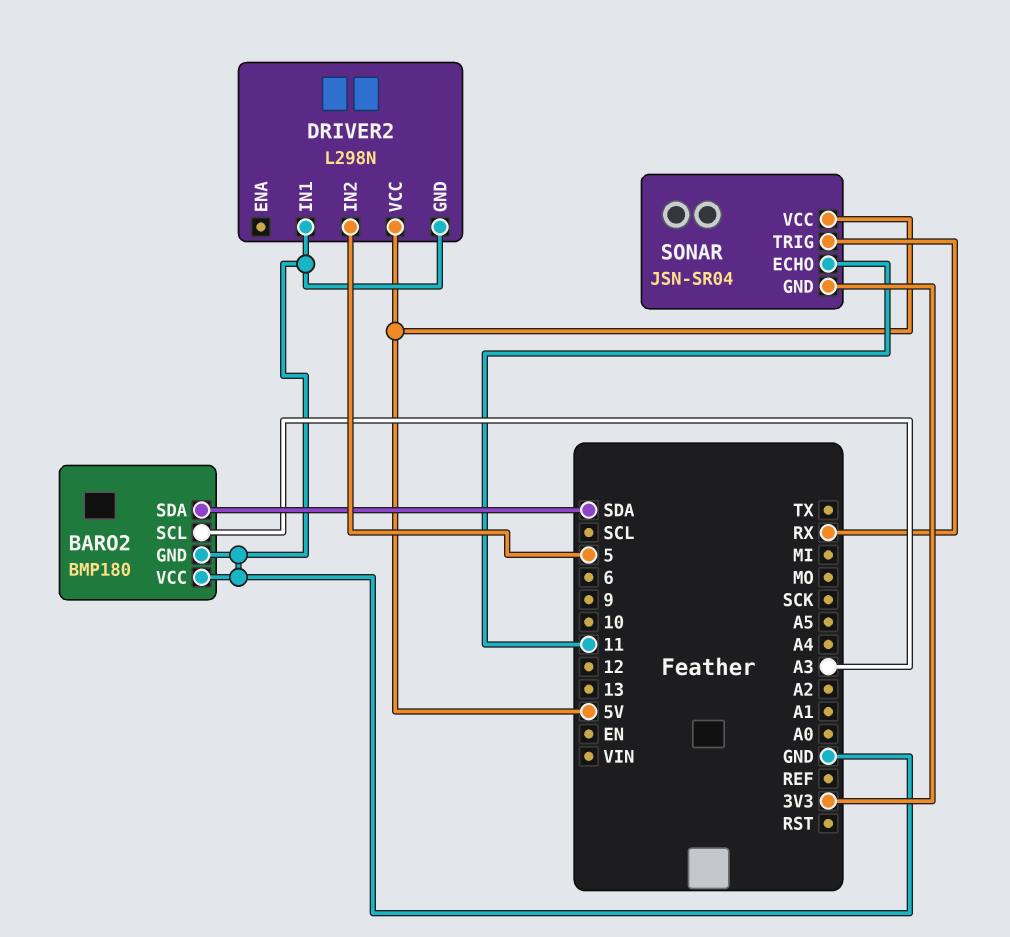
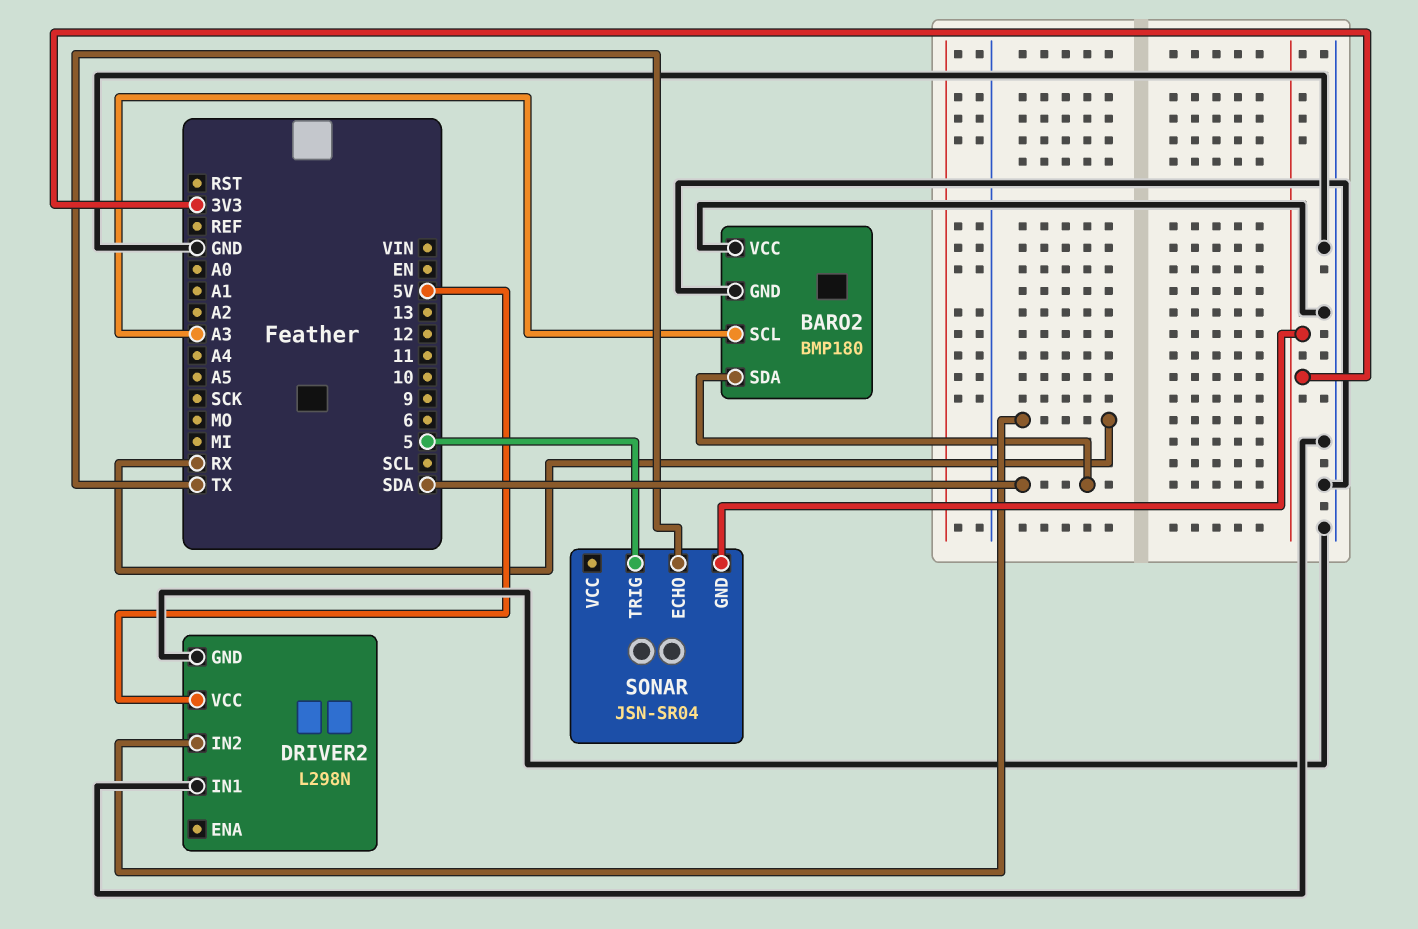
DRIVER2 pin IN2: 5 -> RX
SONAR pin ECHO: 11 -> TX
SONAR pin TRIG: RX -> 5
SONAR pin VCC: 5V -> none

